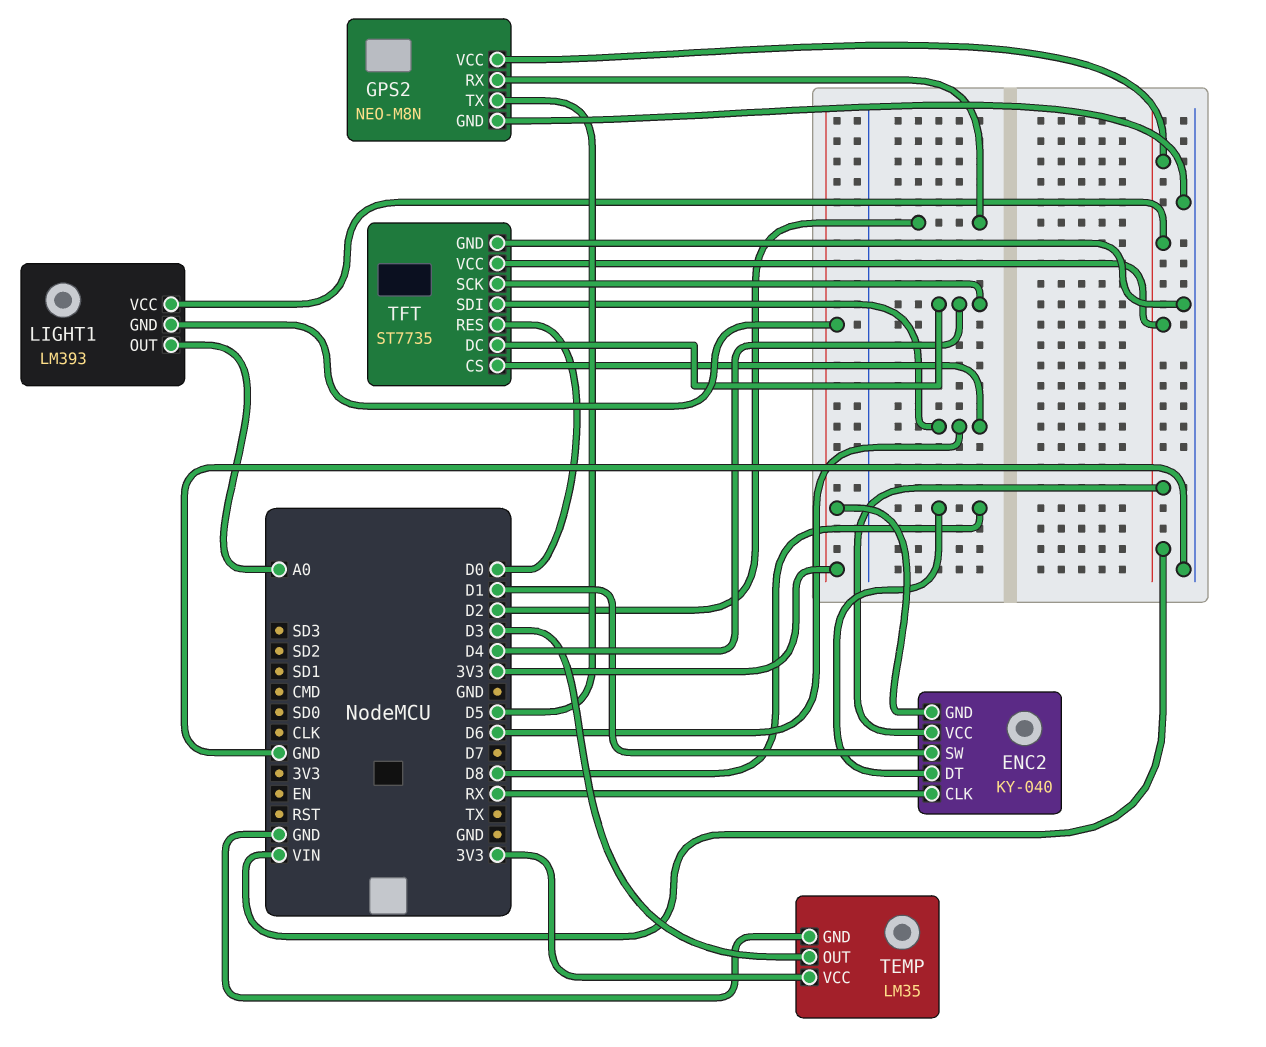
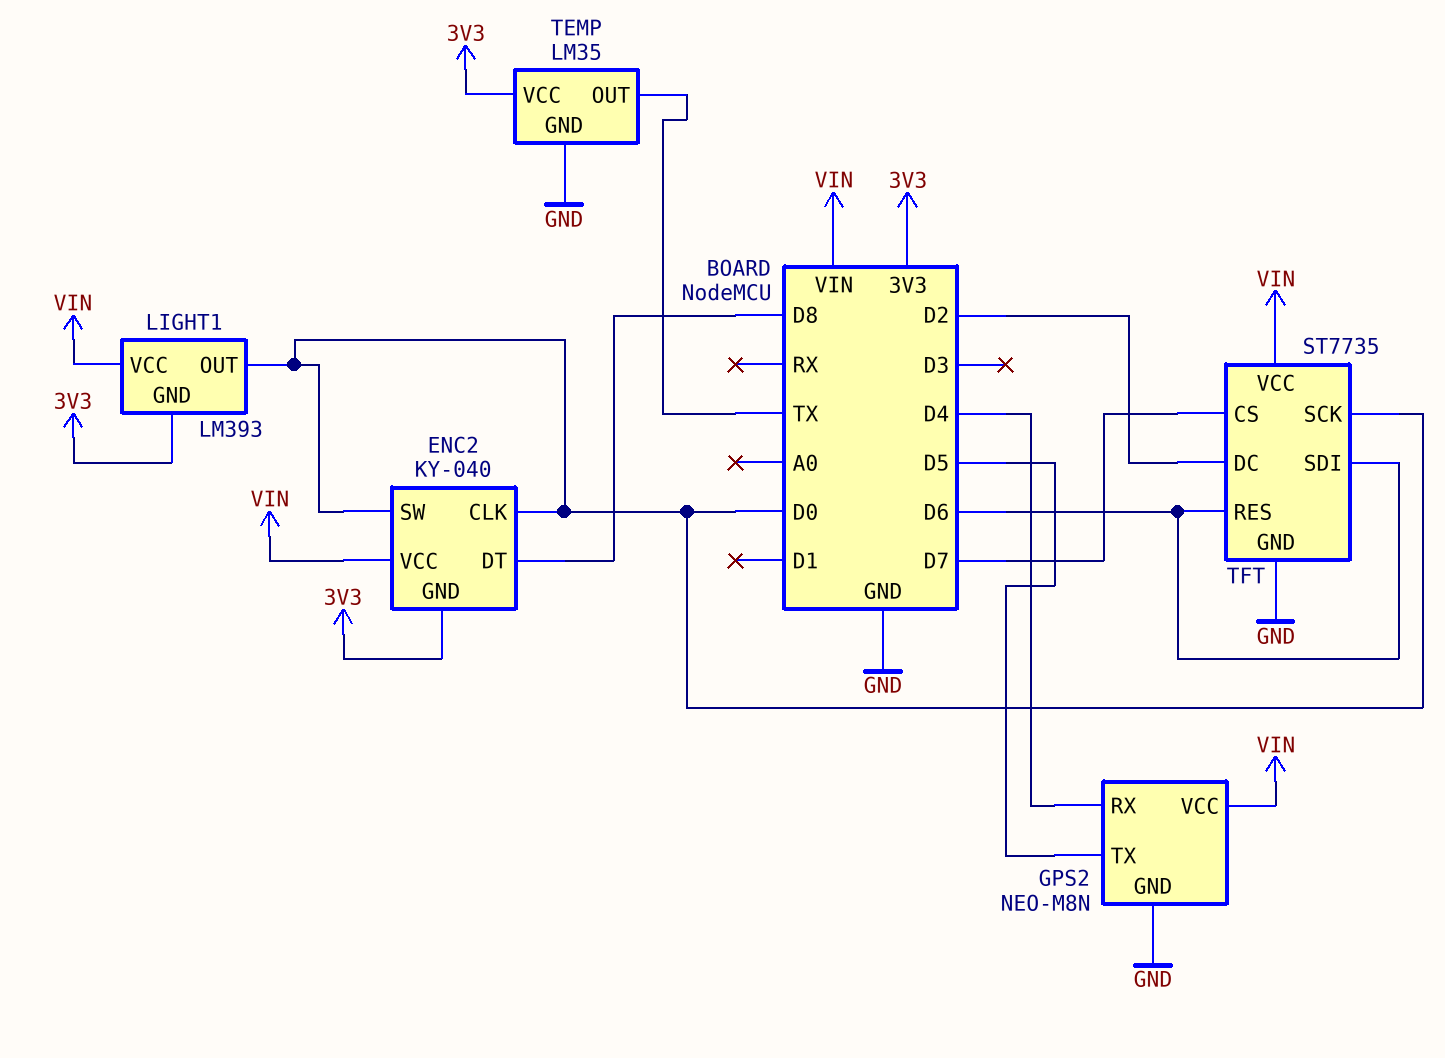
ENC2 pin CLK: RX -> D0
ENC2 pin SW: D1 -> D0
GPS2 pin RX: D2 -> D4
LIGHT1 pin OUT: A0 -> D0
TEMP pin OUT: D3 -> TX
TFT pin CS: D6 -> D7
TFT pin DC: D4 -> D2
TFT pin RES: D0 -> D6
TFT pin SCK: D4 -> D0

